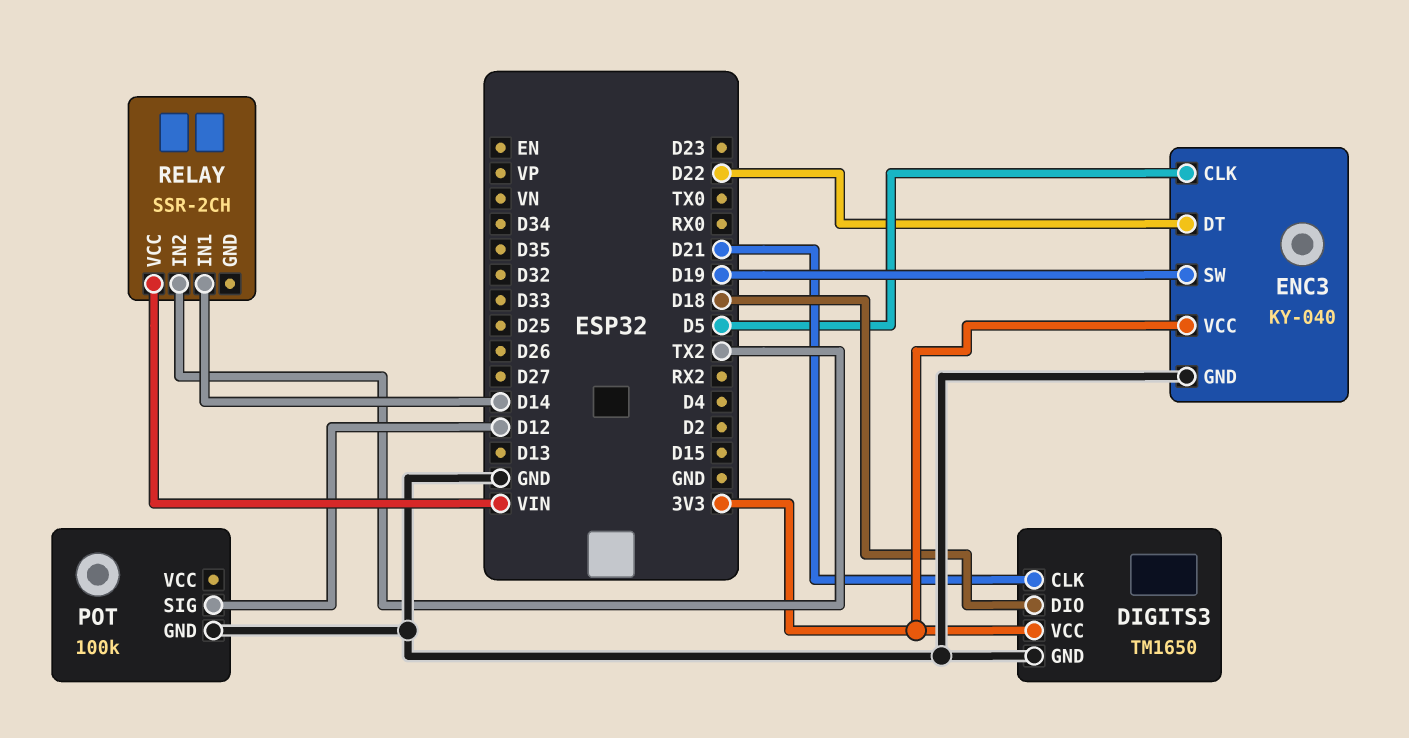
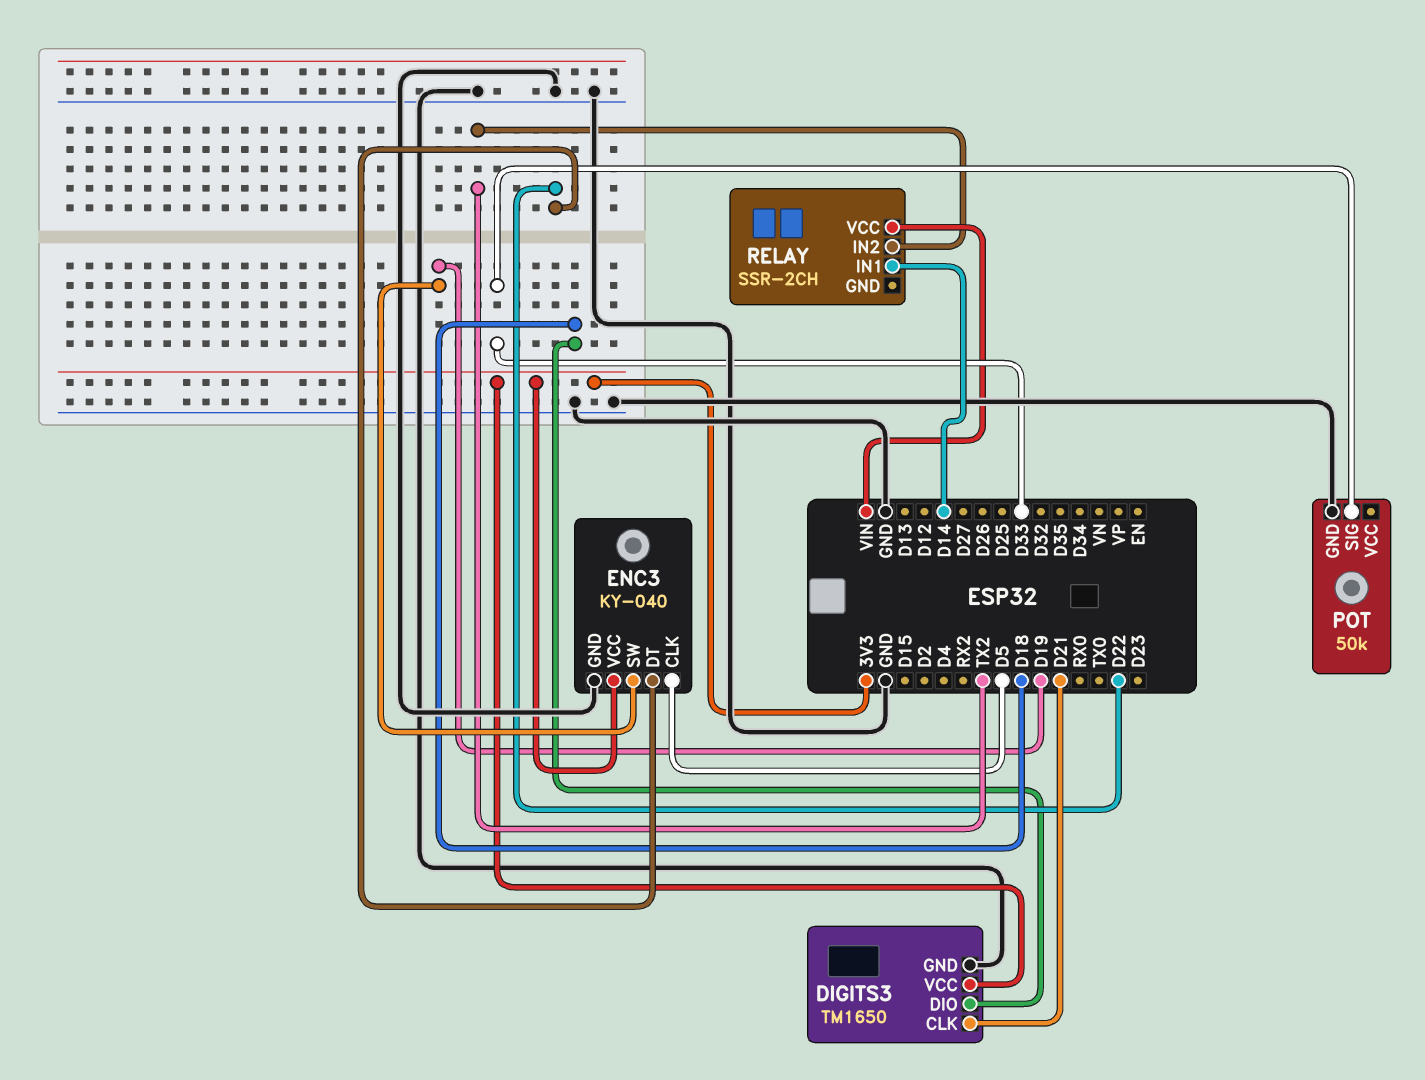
POT: 100k -> 50k
POT pin SIG: D12 -> D33

